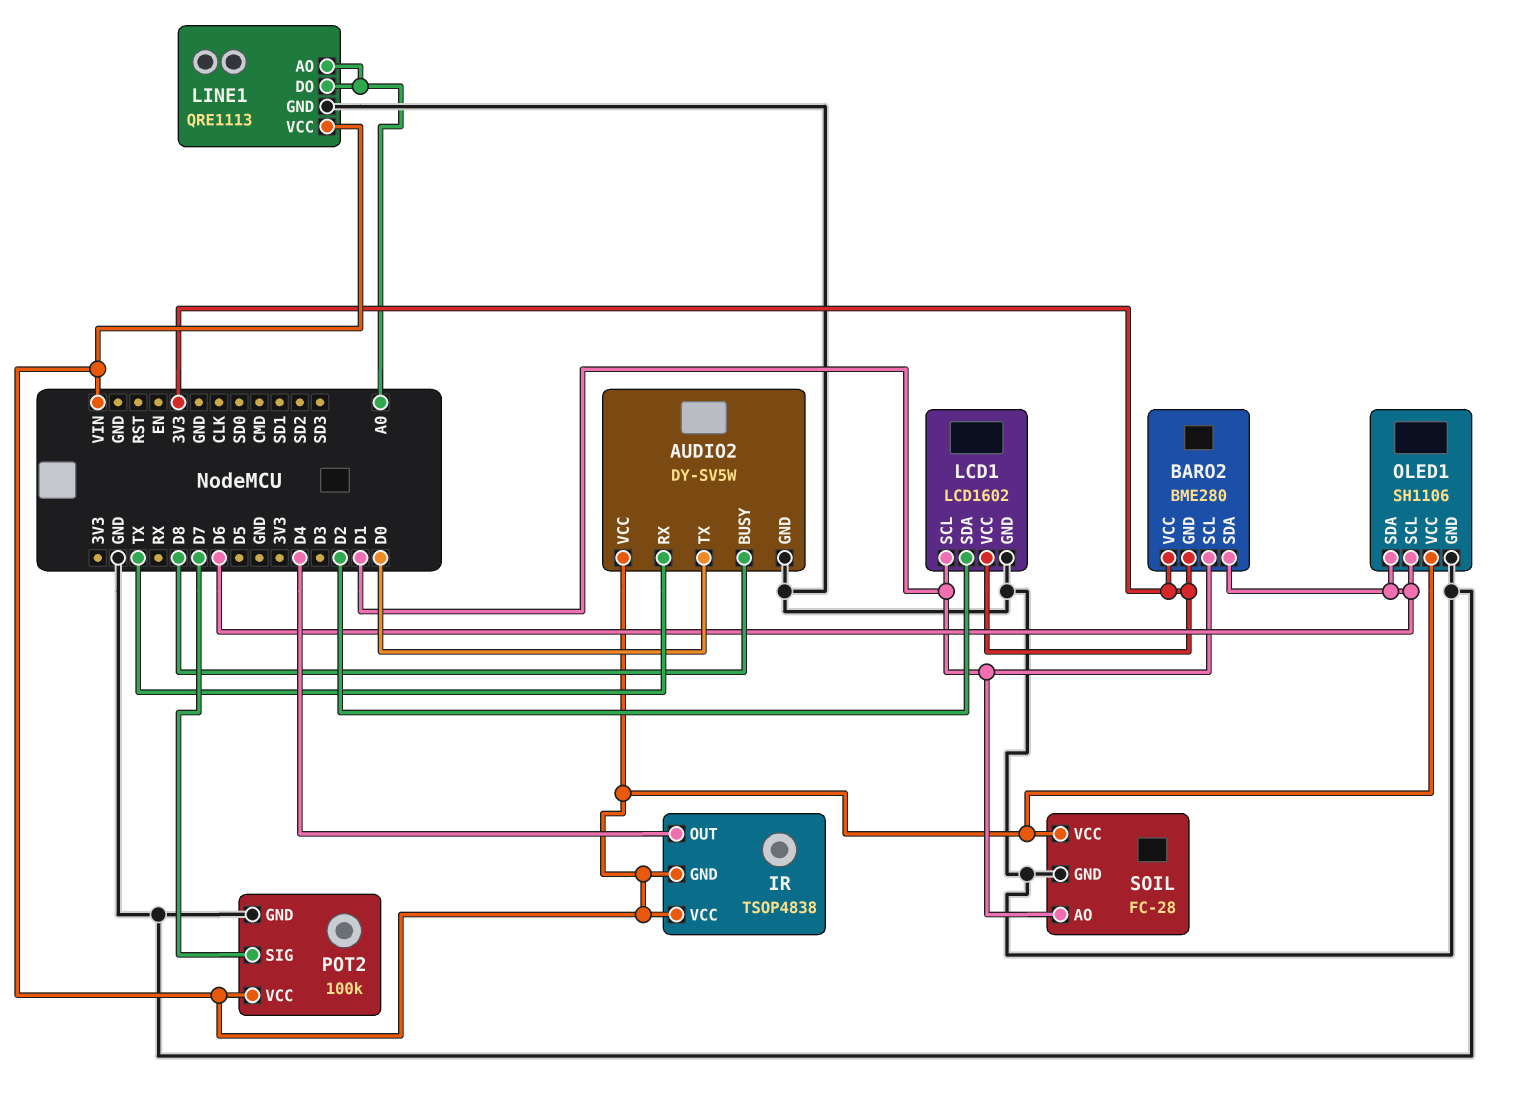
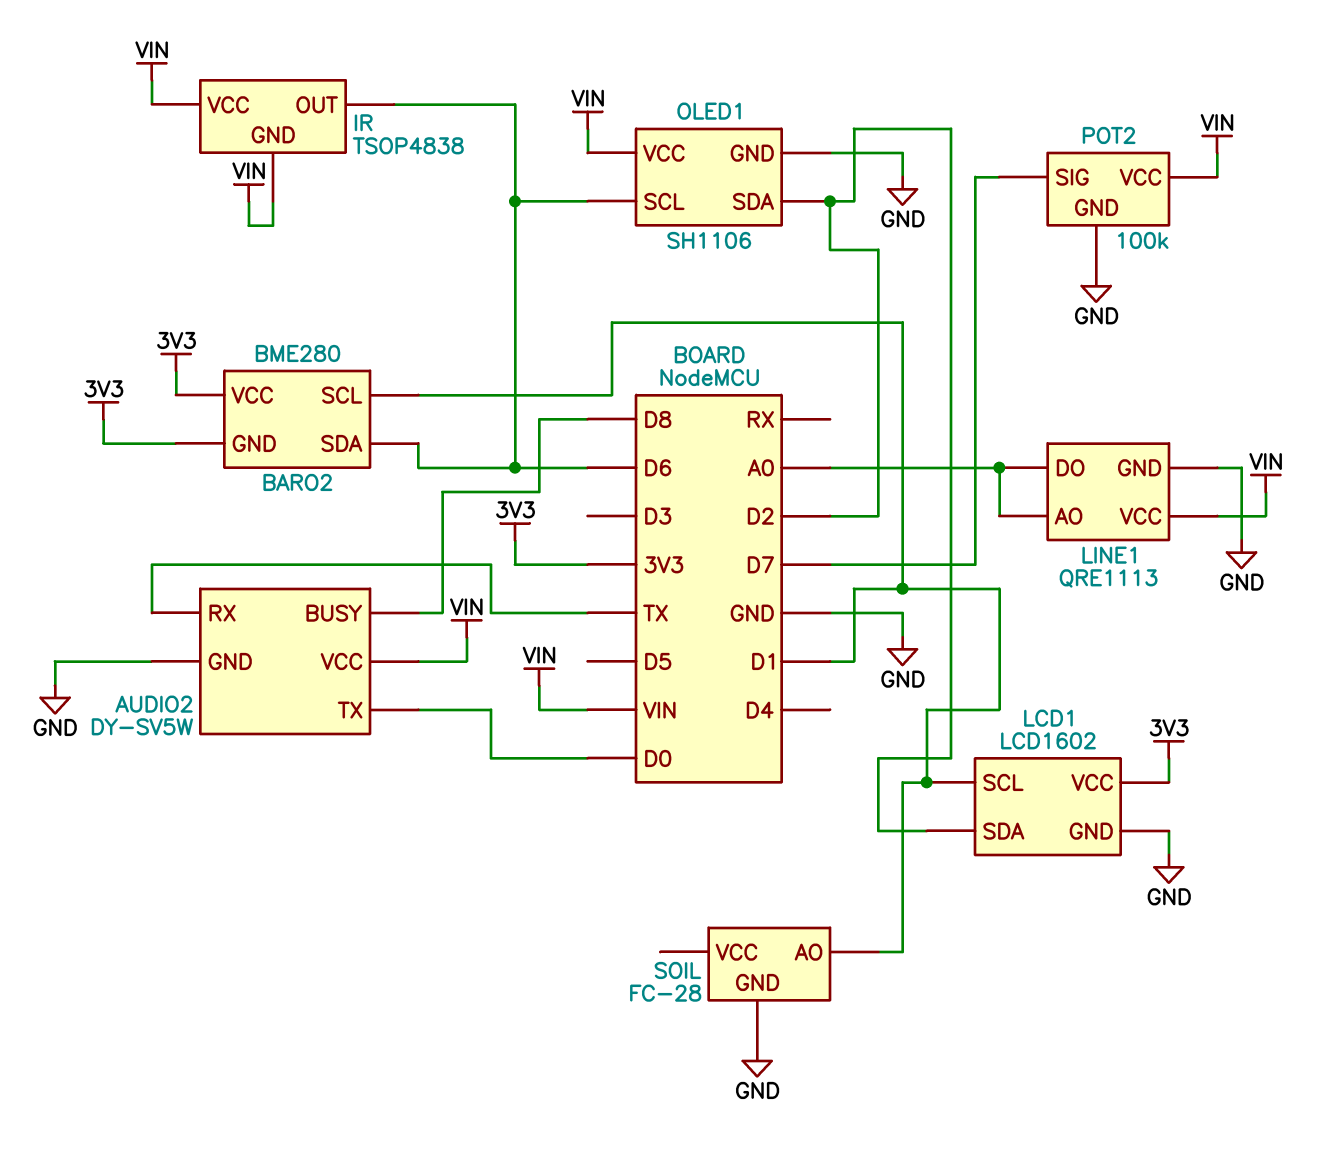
IR pin OUT: D4 -> D6
OLED1 pin SDA: D6 -> D2
SOIL pin VCC: VIN -> none

